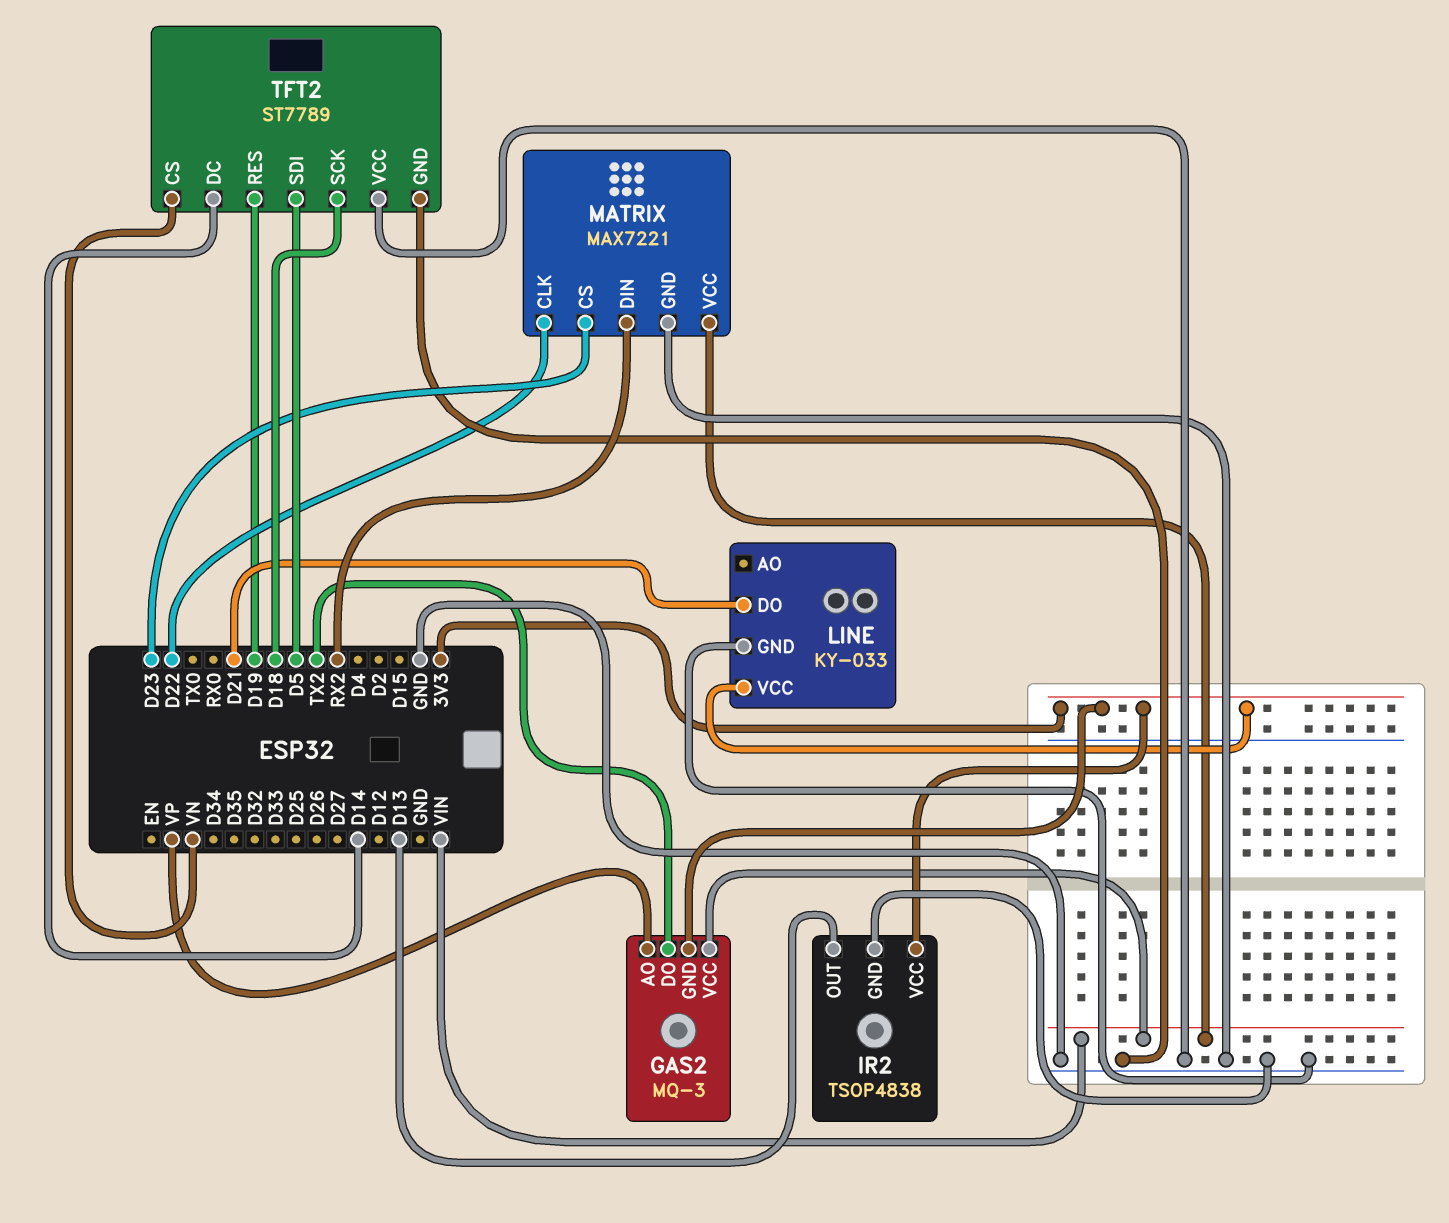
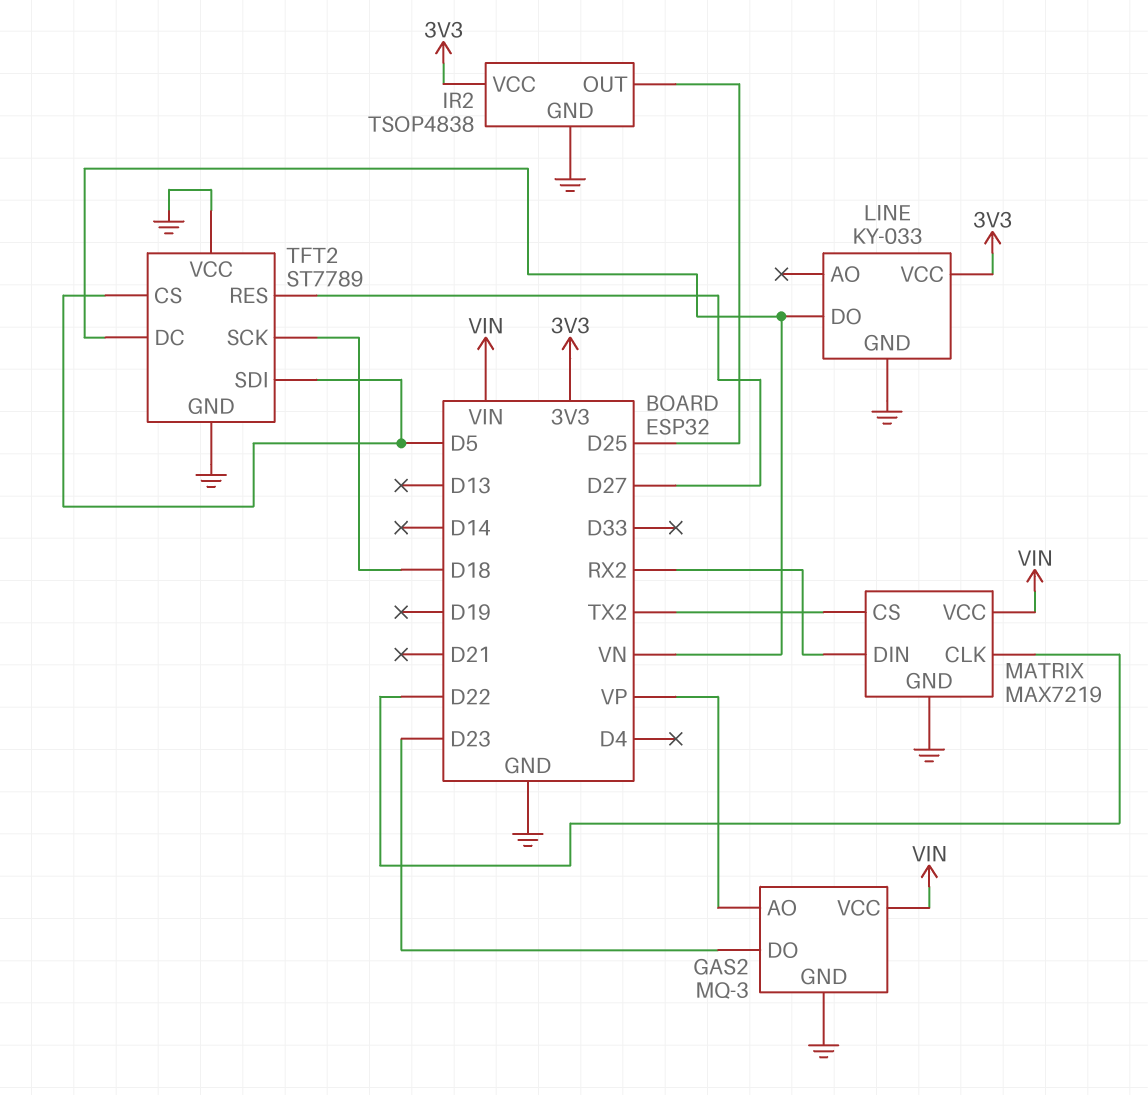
GAS2 pin DO: TX2 -> D23
GAS2 pin GND: 3V3 -> GND
IR2 pin OUT: D13 -> D25
LINE pin DO: D21 -> VN
MATRIX: MAX7221 -> MAX7219
MATRIX pin CS: D23 -> TX2
TFT2 pin CS: VN -> D5
TFT2 pin DC: D14 -> VN
TFT2 pin RES: D19 -> D27

